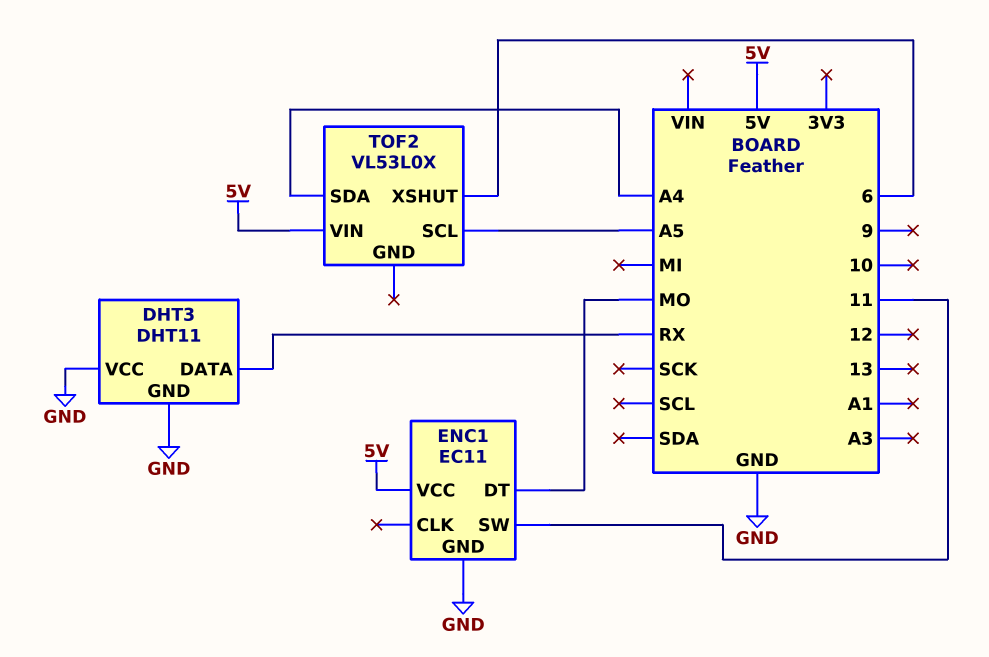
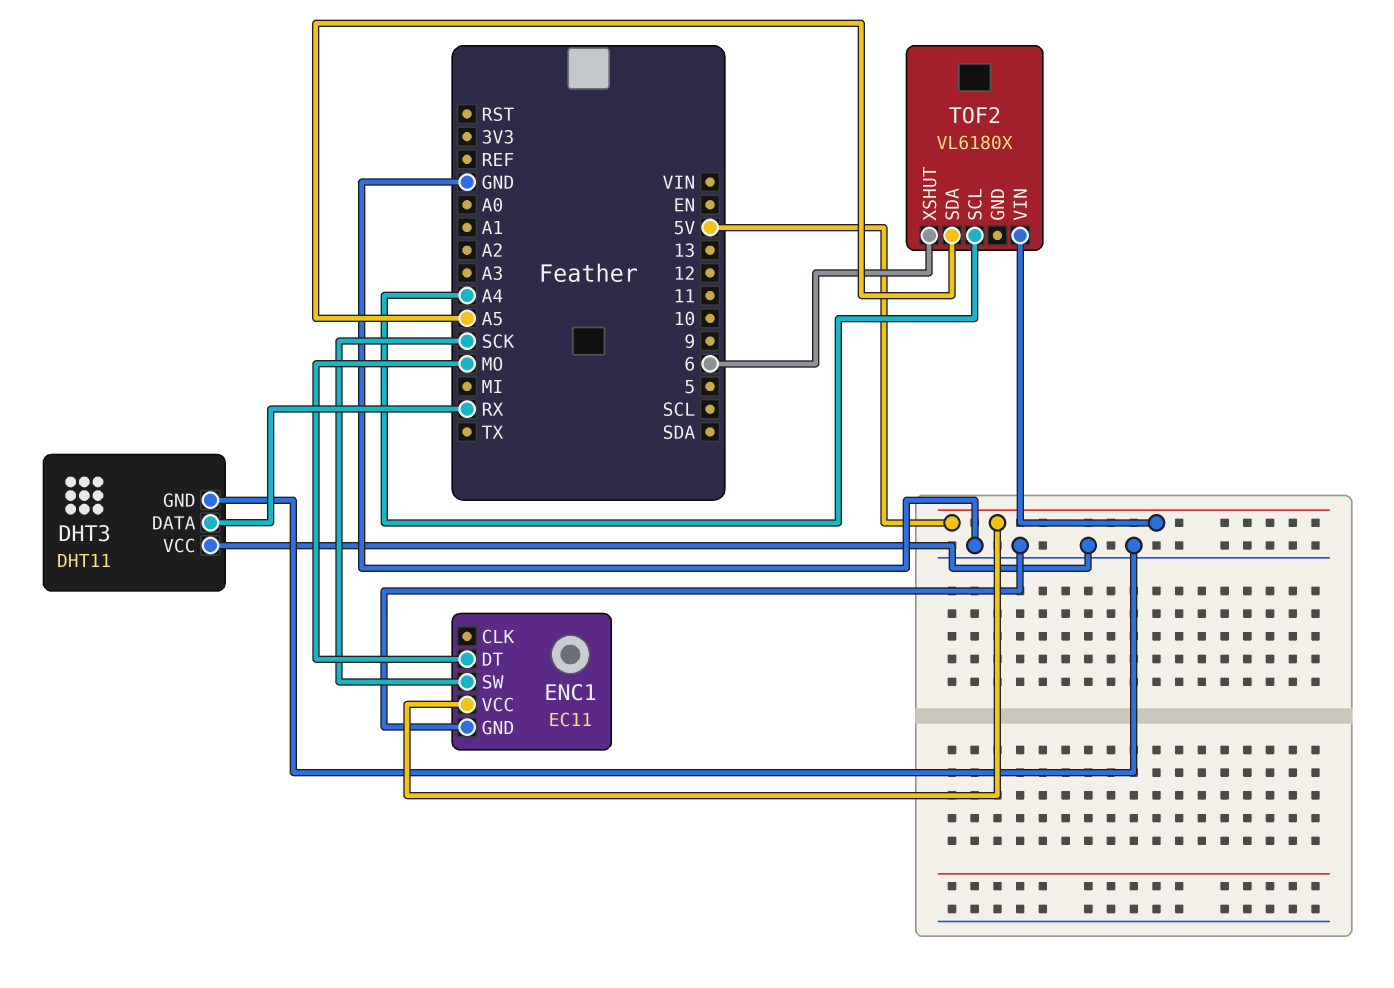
ENC1 pin SW: 11 -> SCK
TOF2: VL53L0X -> VL6180X
TOF2 pin SCL: A5 -> A4
TOF2 pin SDA: A4 -> A5

